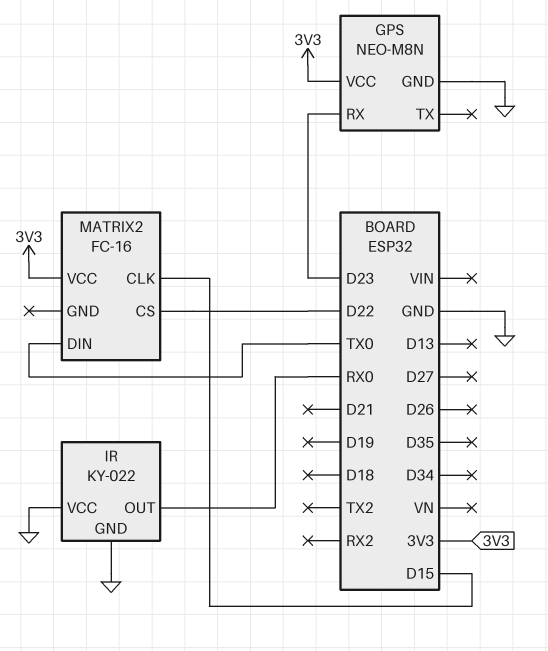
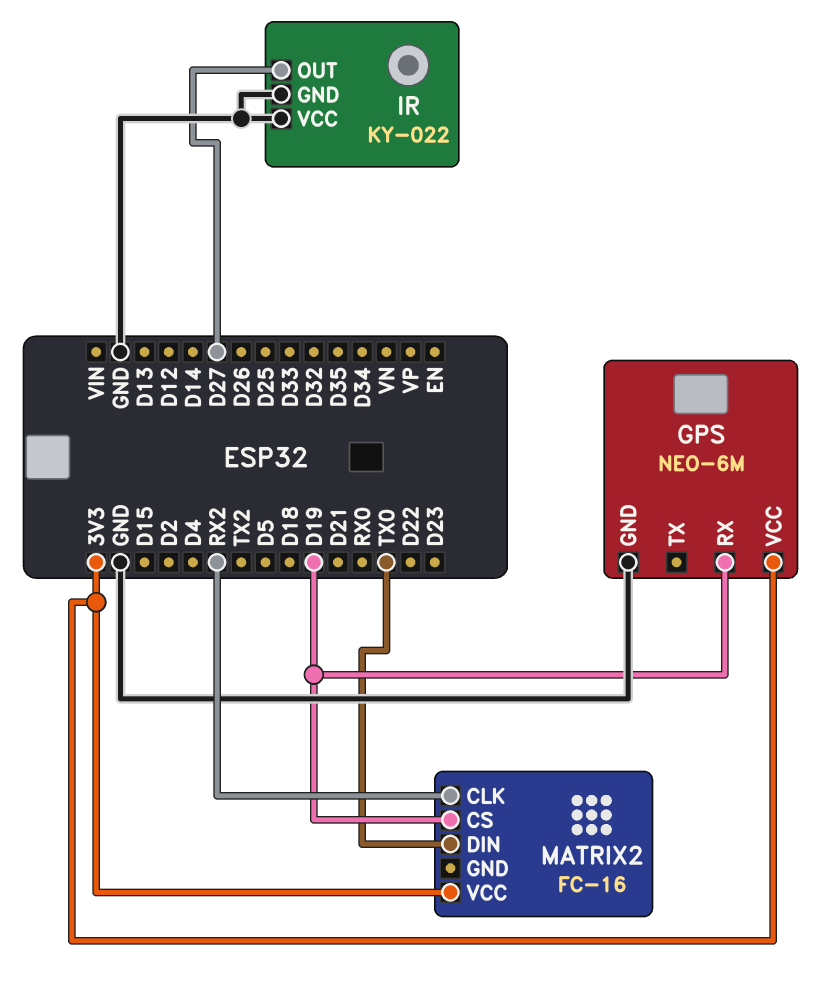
GPS: NEO-M8N -> NEO-6M
GPS pin RX: D23 -> D19
IR pin OUT: RX0 -> D27
MATRIX2 pin CLK: D15 -> RX2
MATRIX2 pin CS: D22 -> D19

